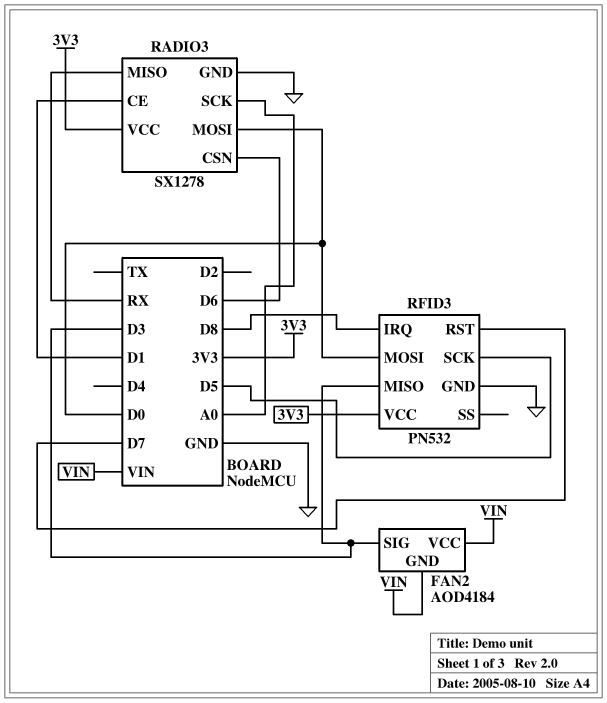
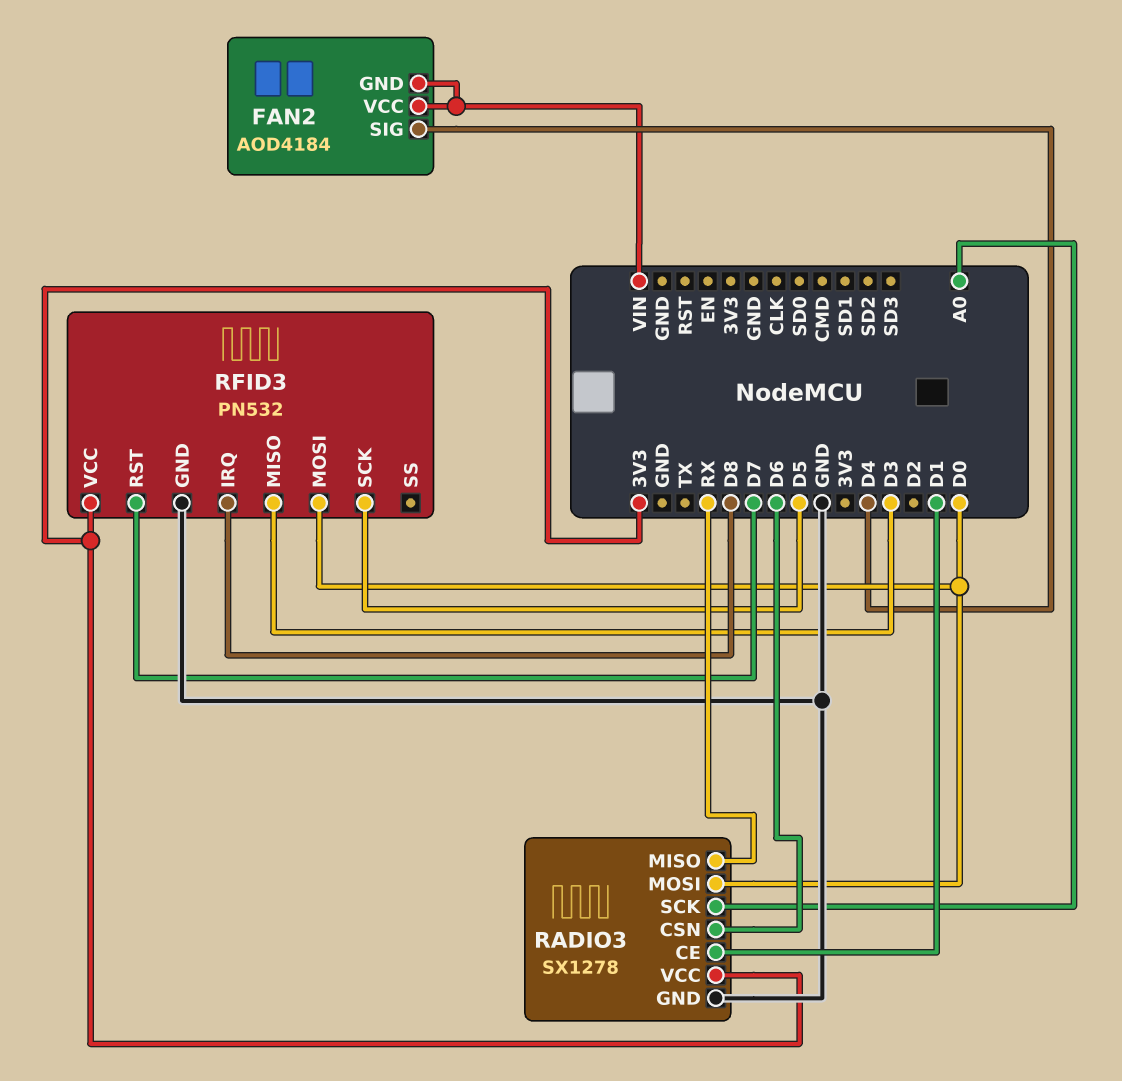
FAN2 pin SIG: D3 -> D4

